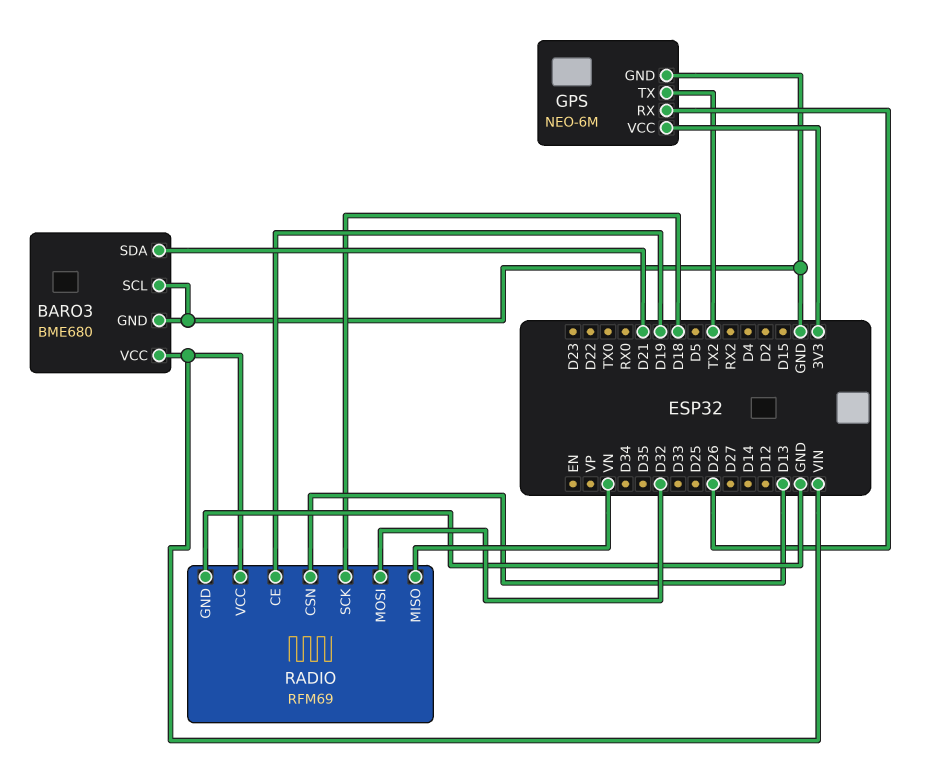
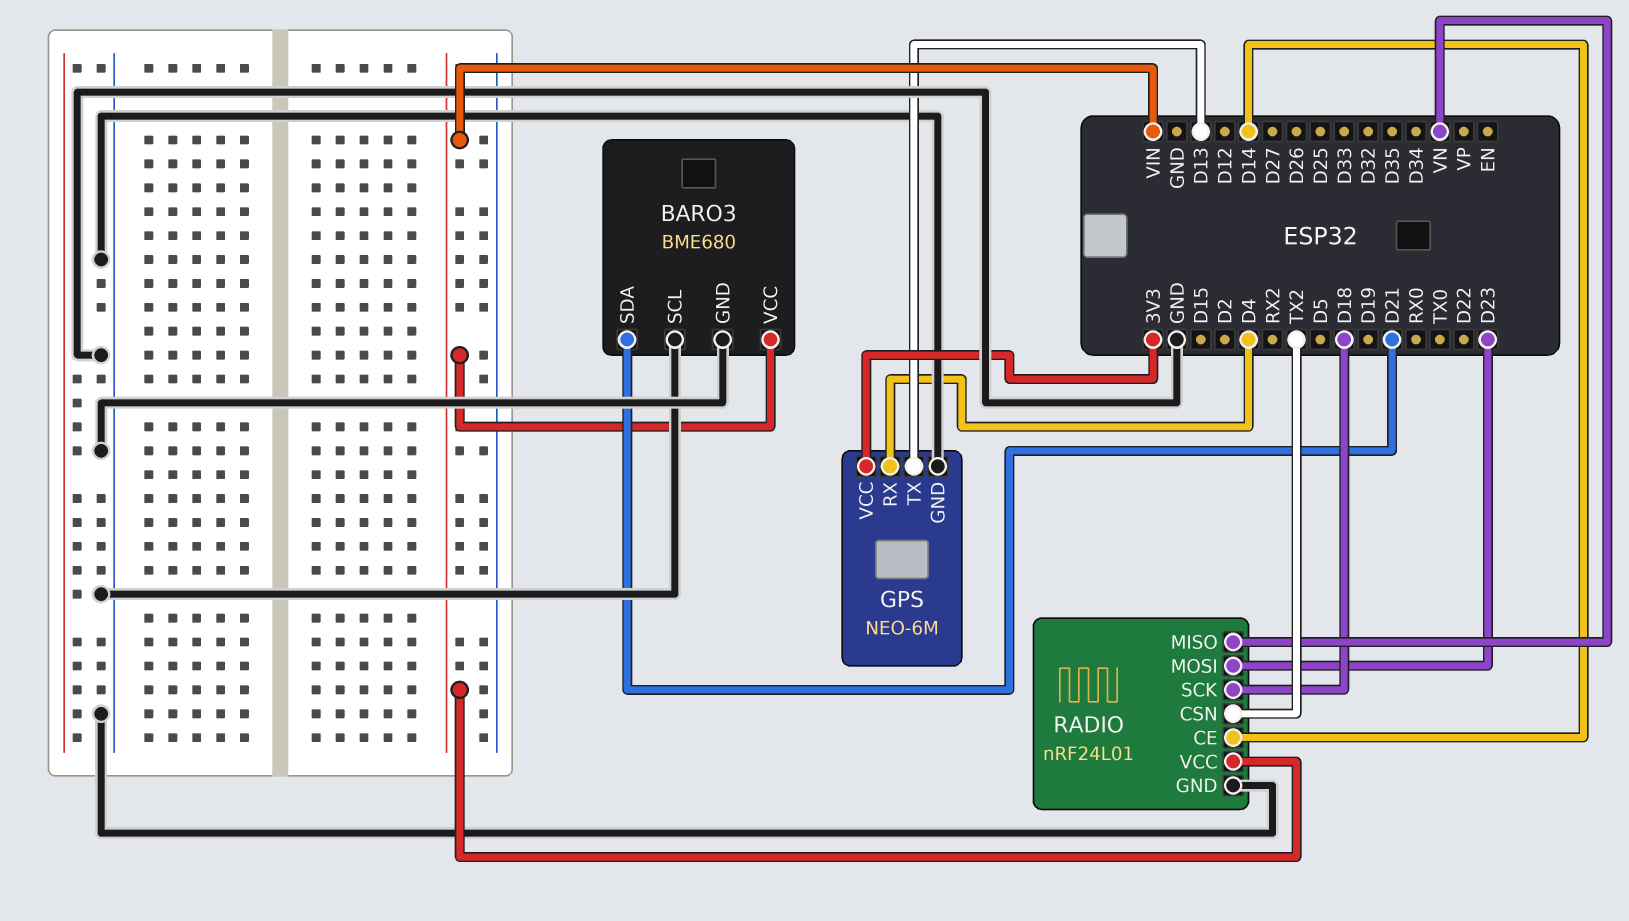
GPS pin RX: D26 -> D4
GPS pin TX: TX2 -> D13
RADIO: RFM69 -> nRF24L01
RADIO pin CE: D19 -> D14
RADIO pin CSN: D13 -> TX2
RADIO pin MOSI: D32 -> D23

